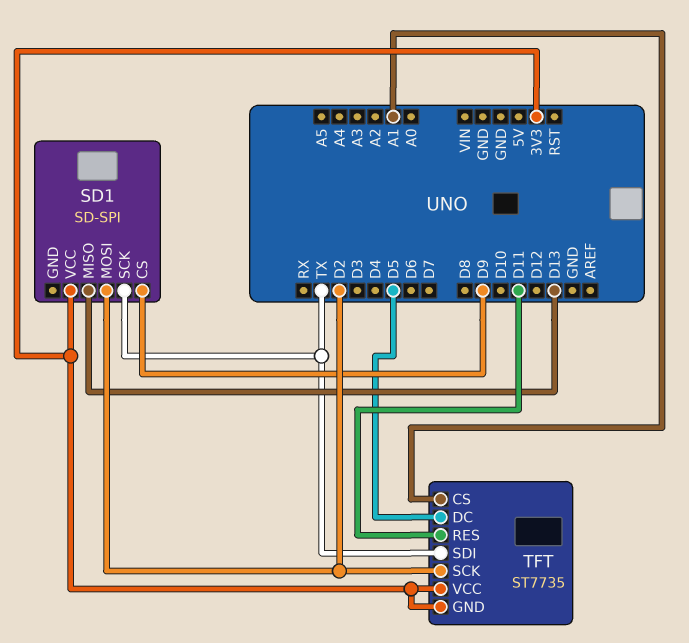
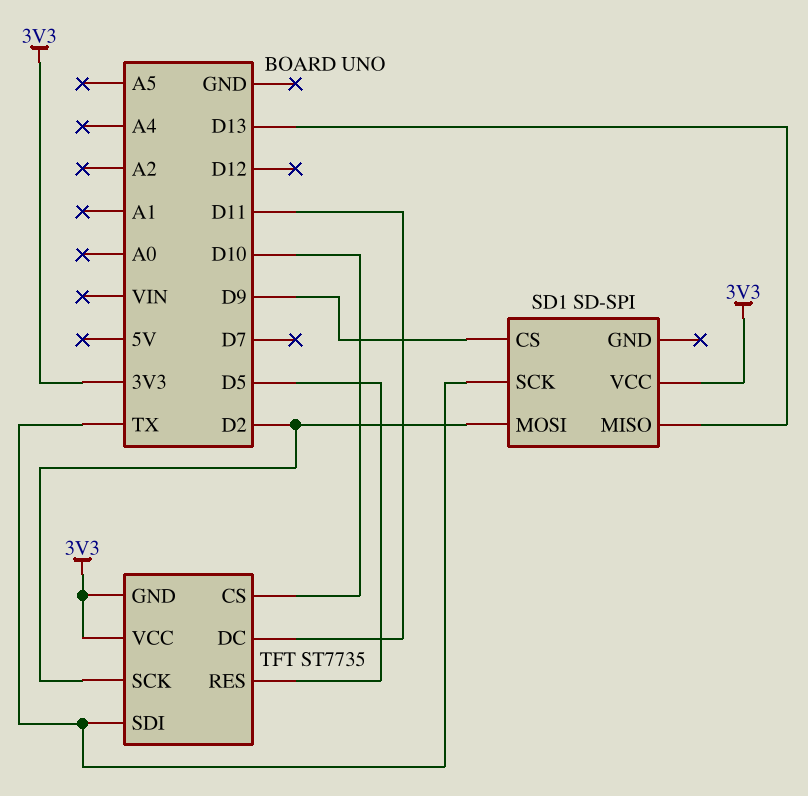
TFT pin CS: A1 -> D10
TFT pin DC: D5 -> D11
TFT pin RES: D11 -> D5

